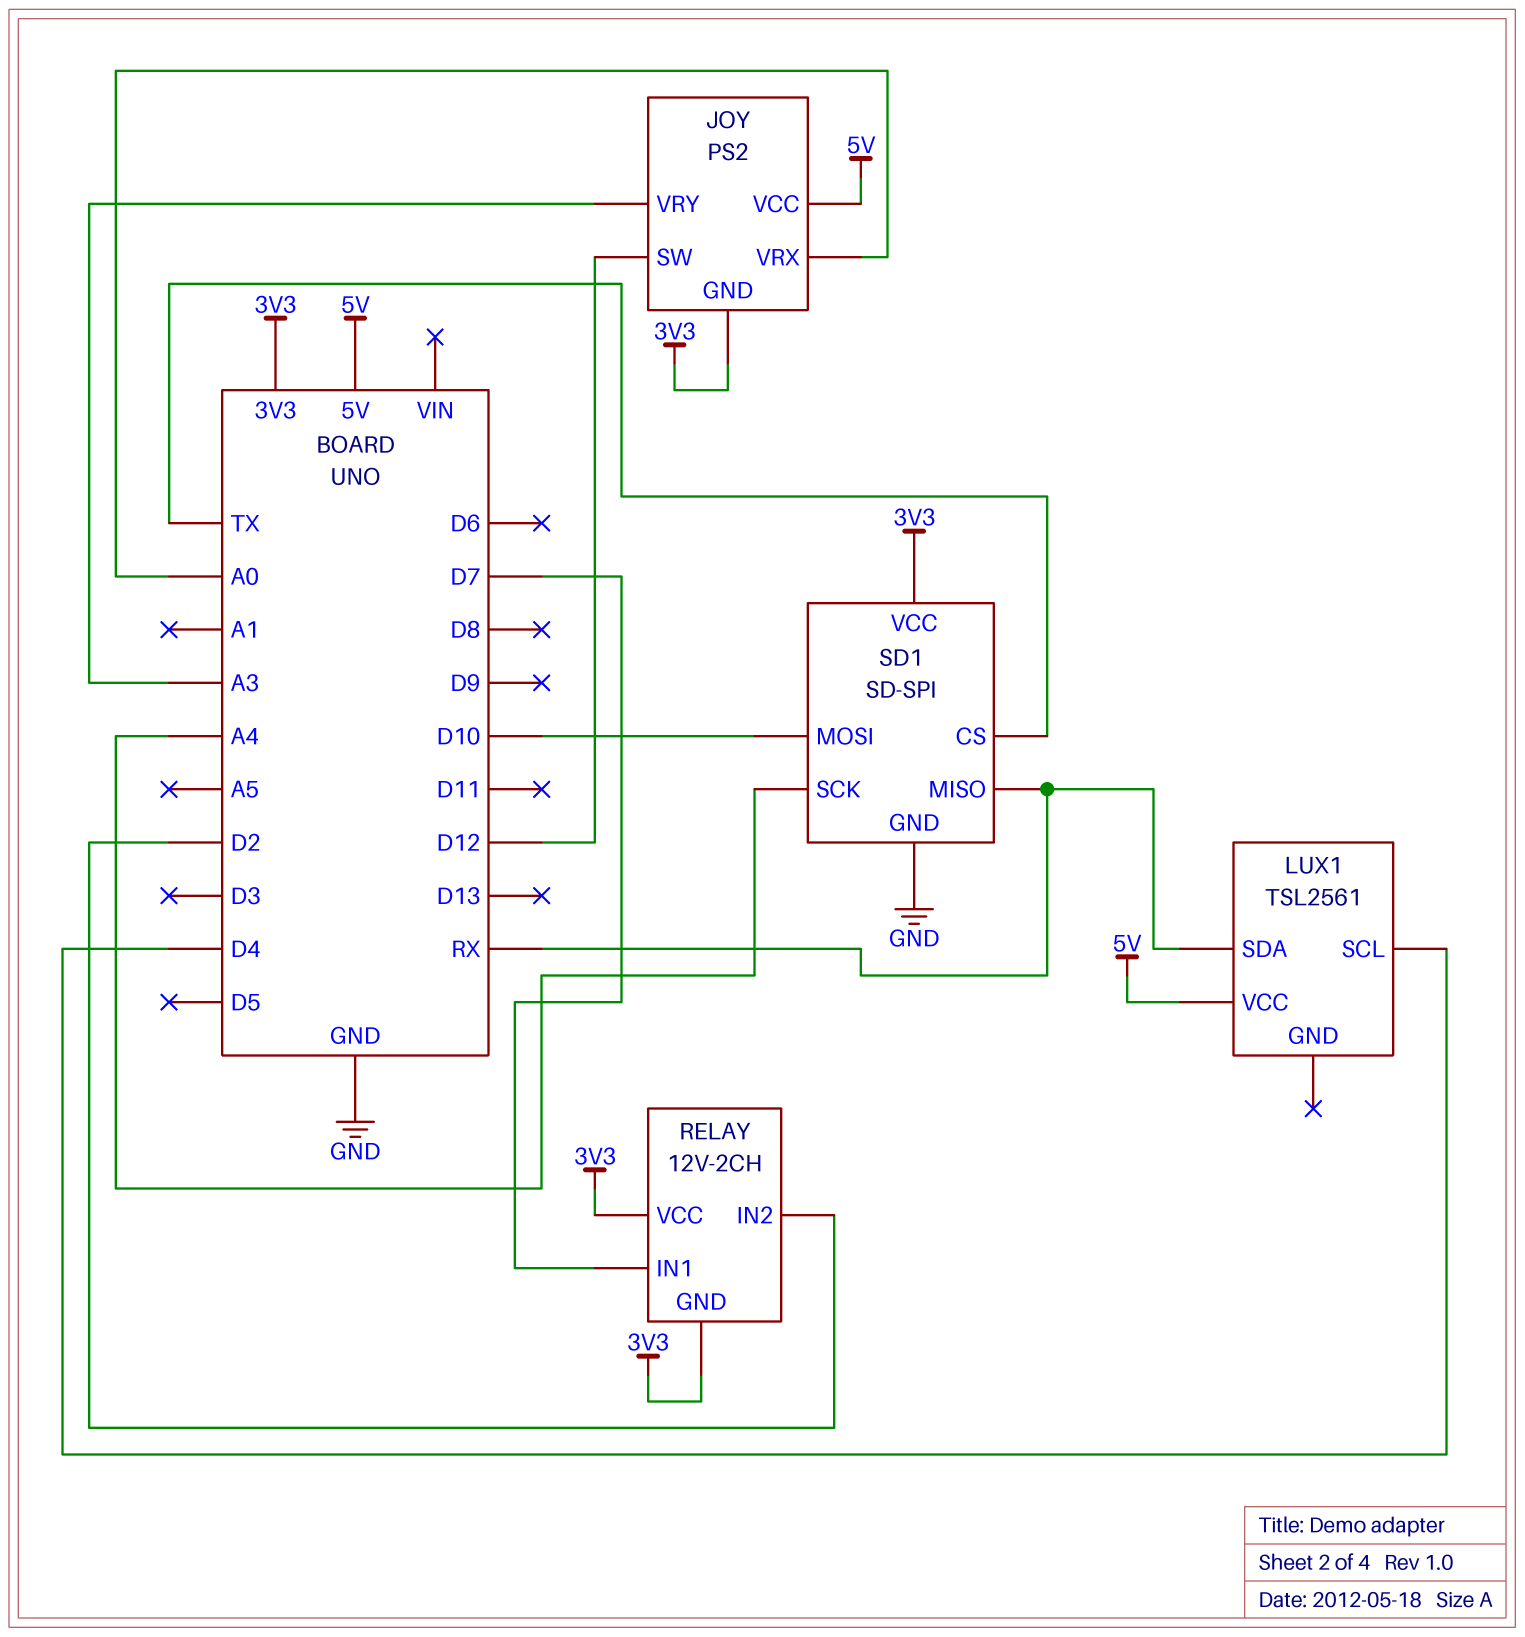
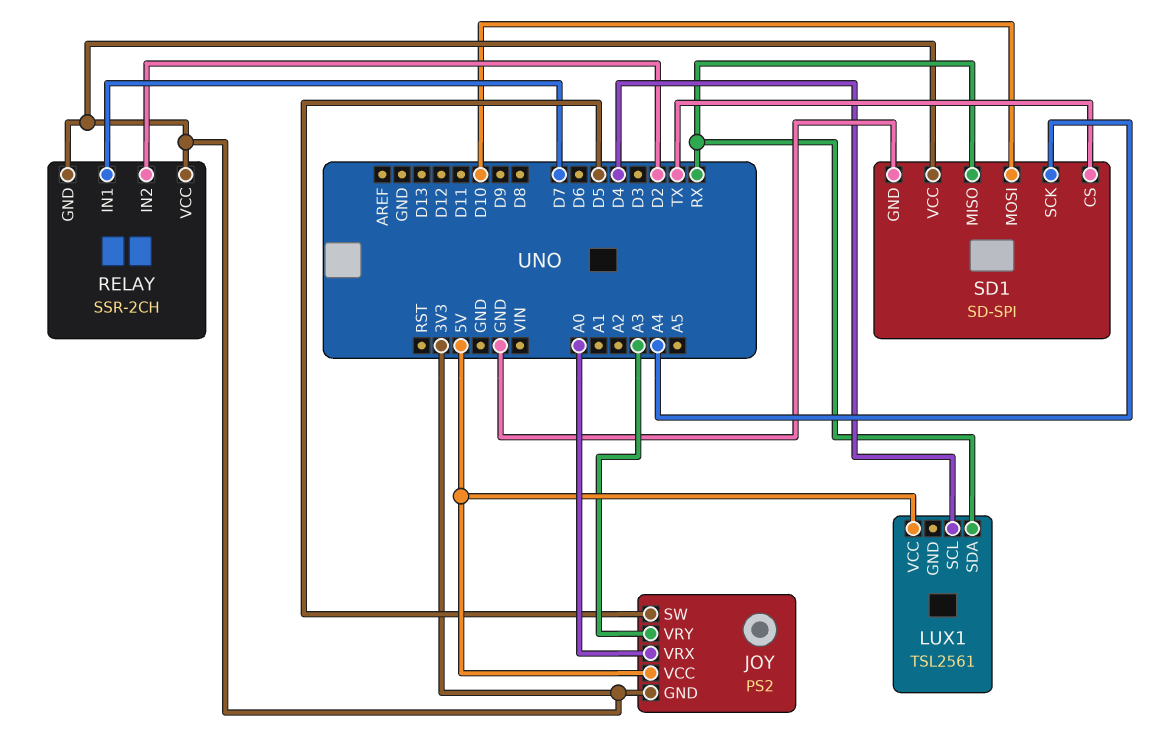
JOY pin SW: D12 -> D5
RELAY: 12V-2CH -> SSR-2CH

